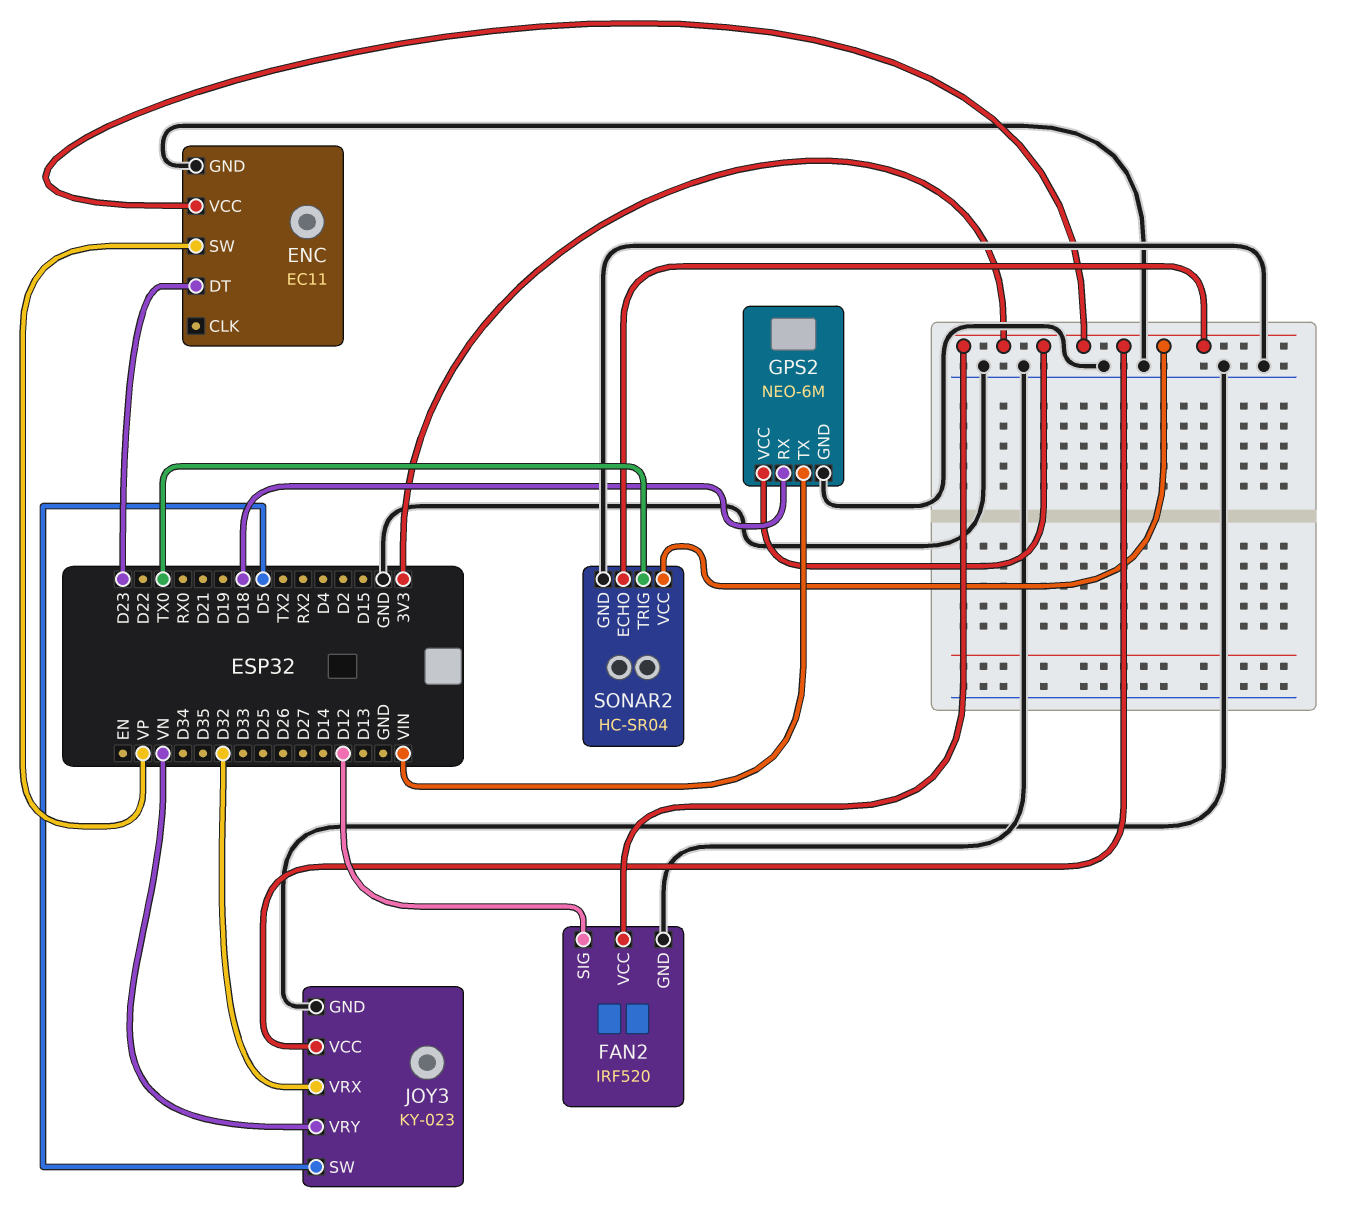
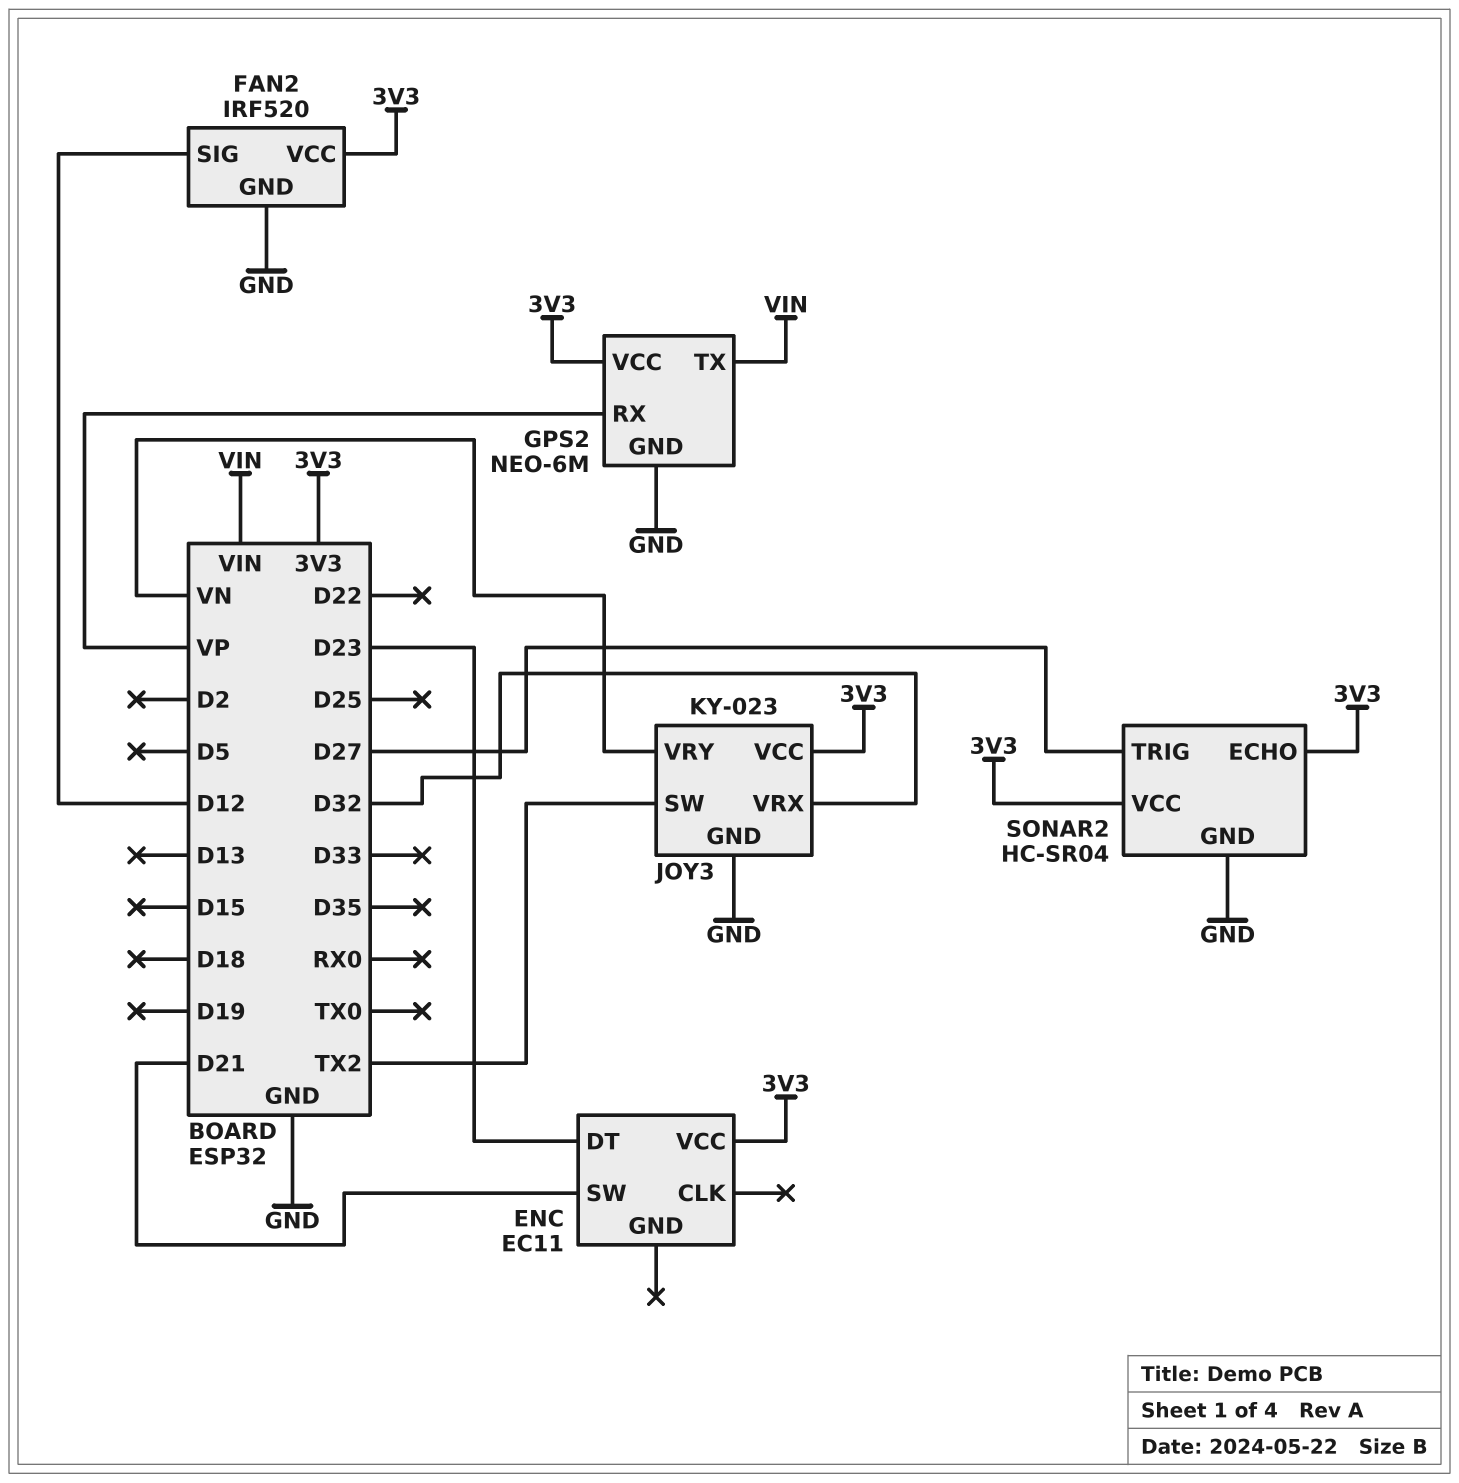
ENC pin GND: GND -> none
ENC pin SW: VP -> D21
GPS2 pin RX: D18 -> VP
JOY3 pin SW: D5 -> TX2
SONAR2 pin TRIG: TX0 -> D27

